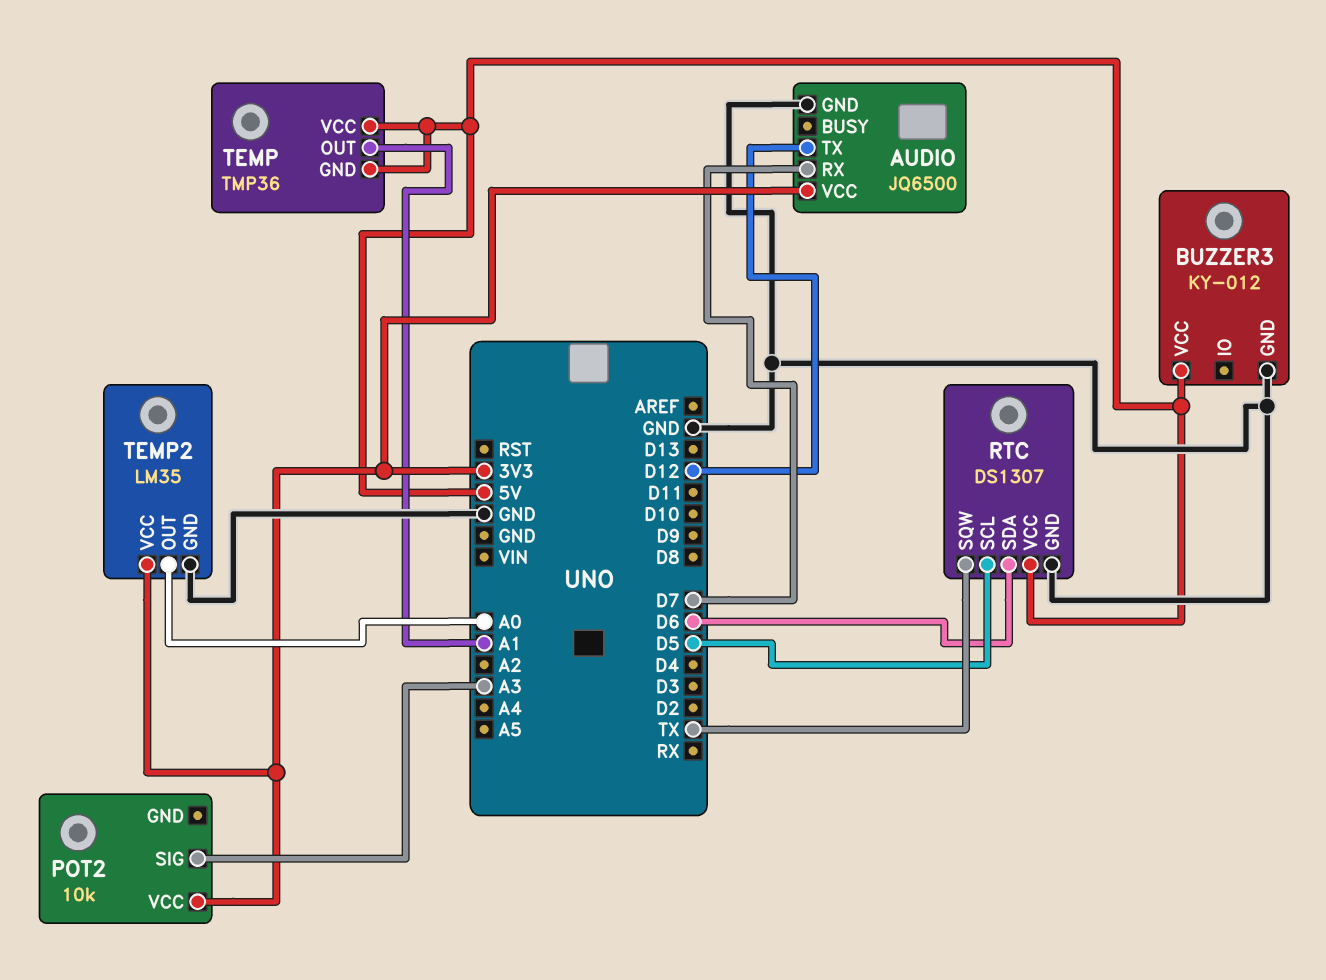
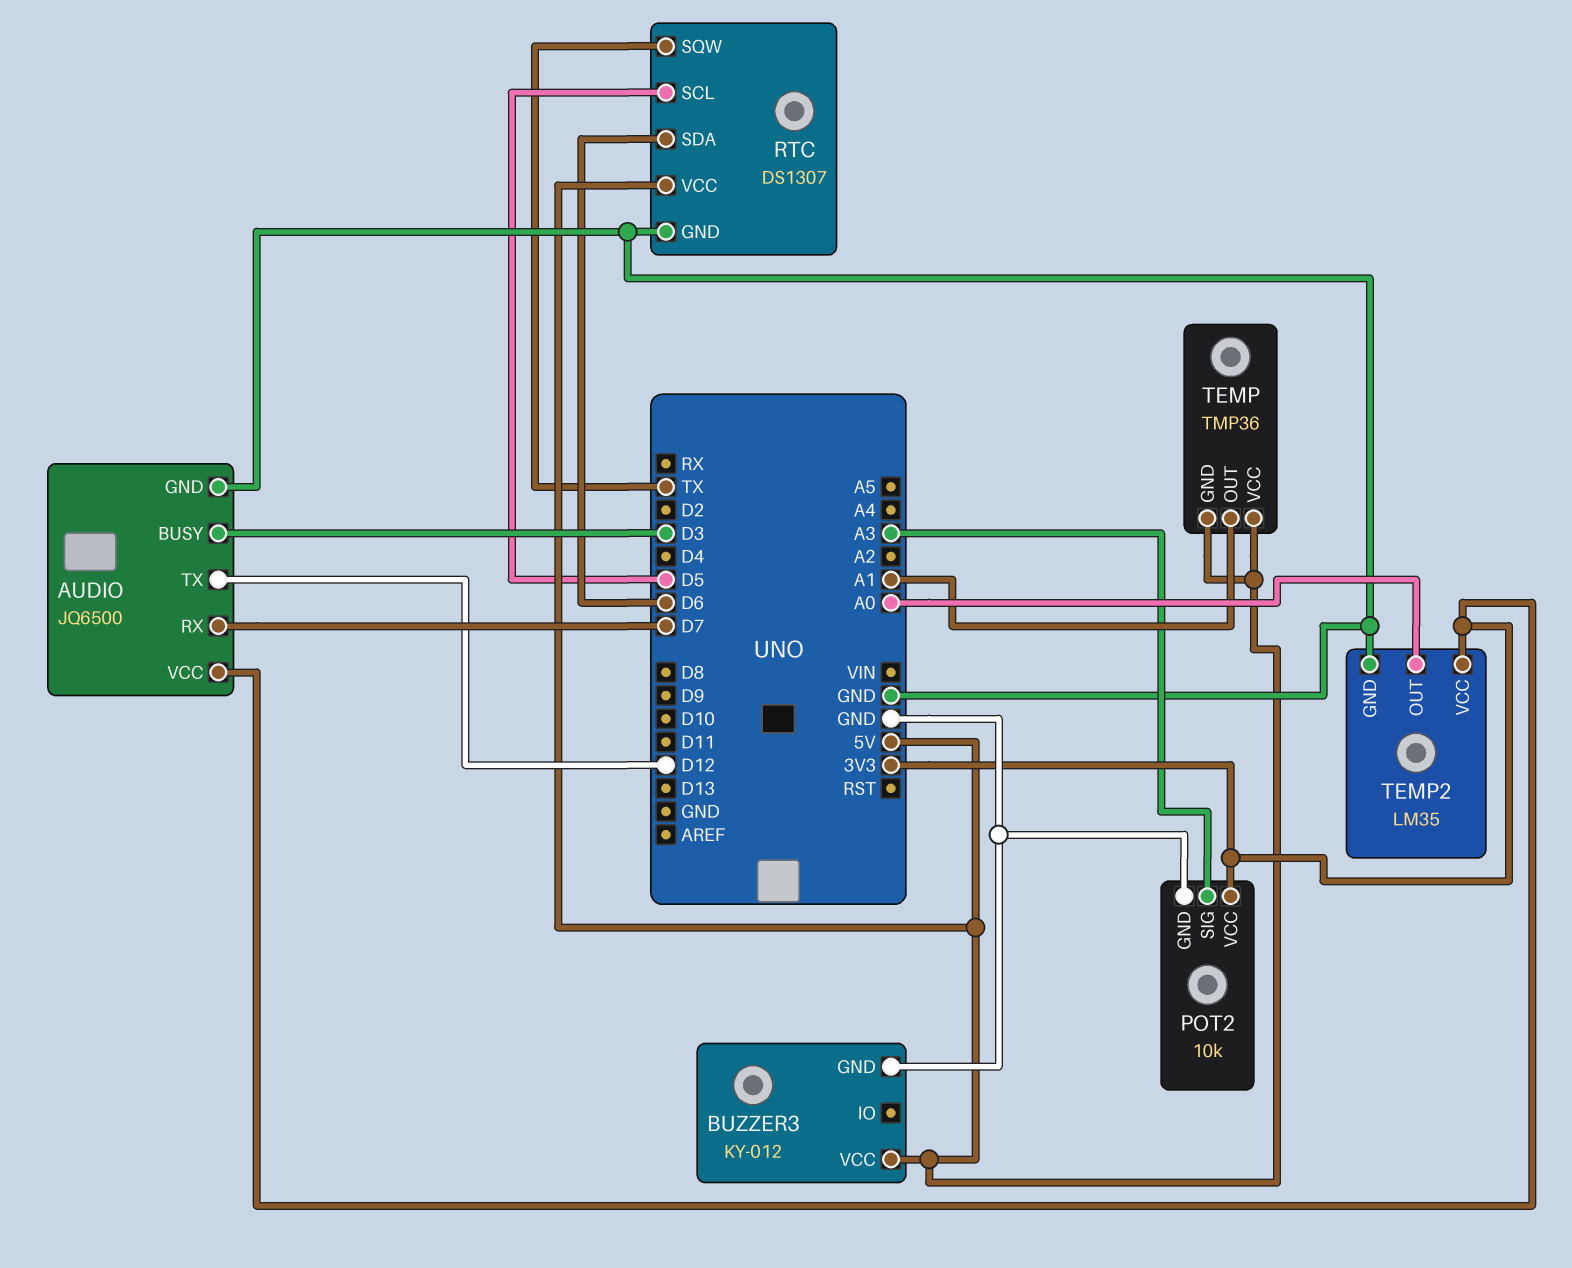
AUDIO pin BUSY: none -> D3
POT2 pin GND: none -> GND

